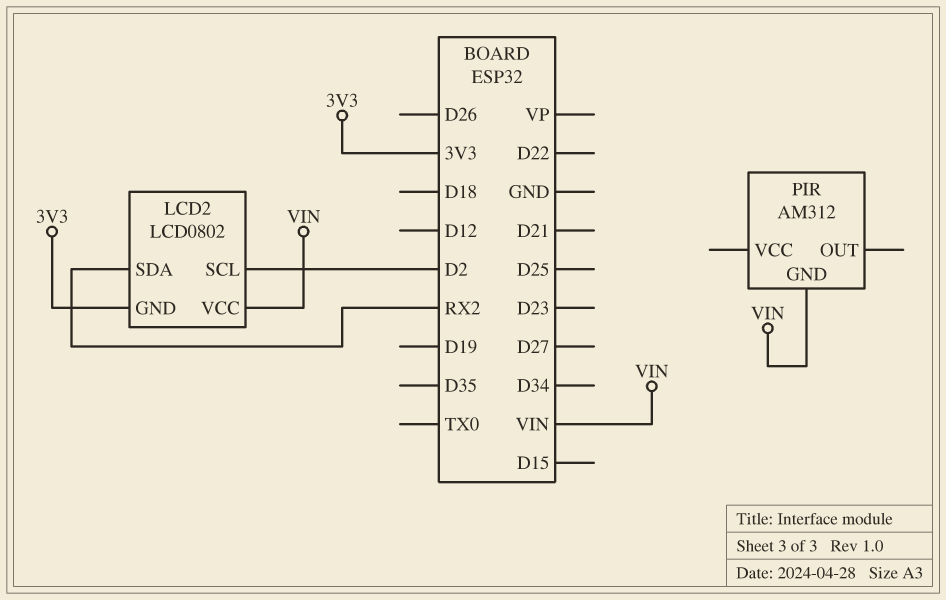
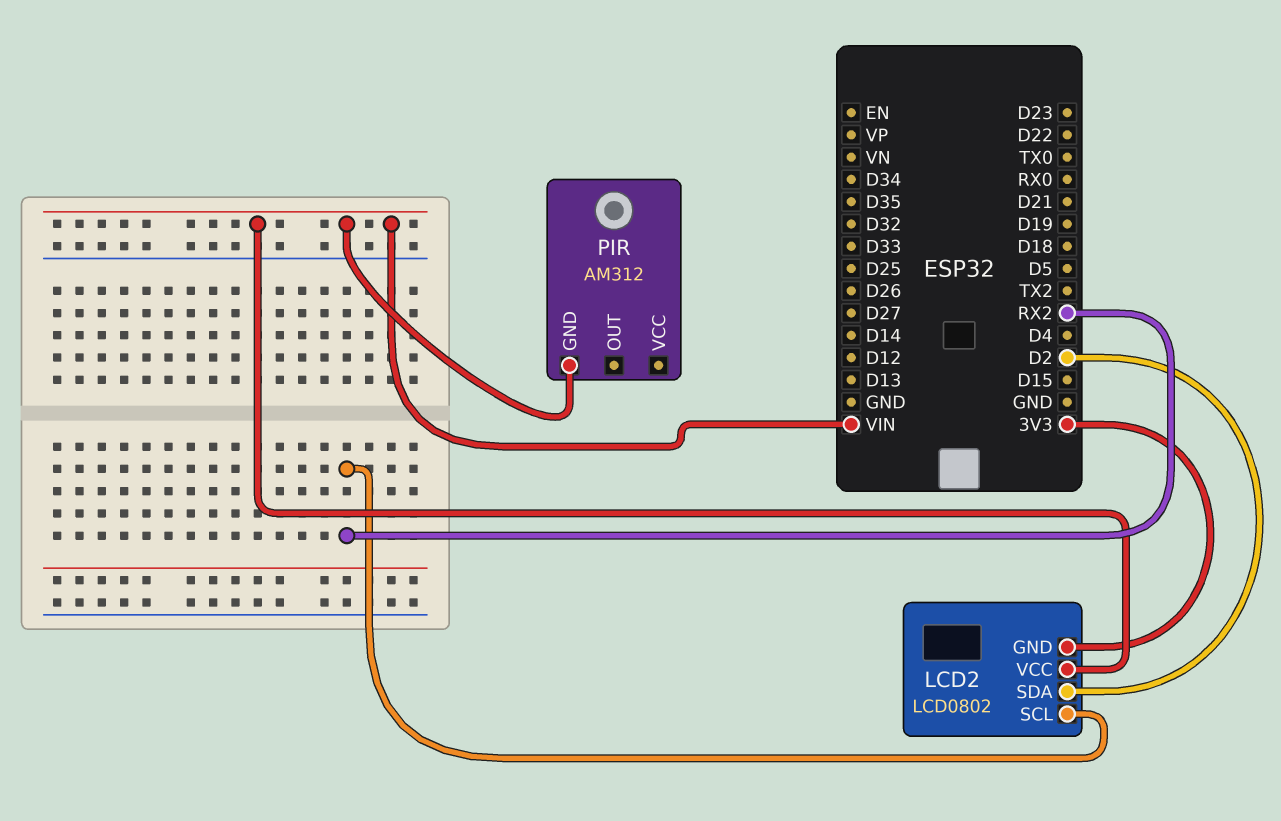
LCD2 pin SCL: D2 -> RX2
LCD2 pin SDA: RX2 -> D2

